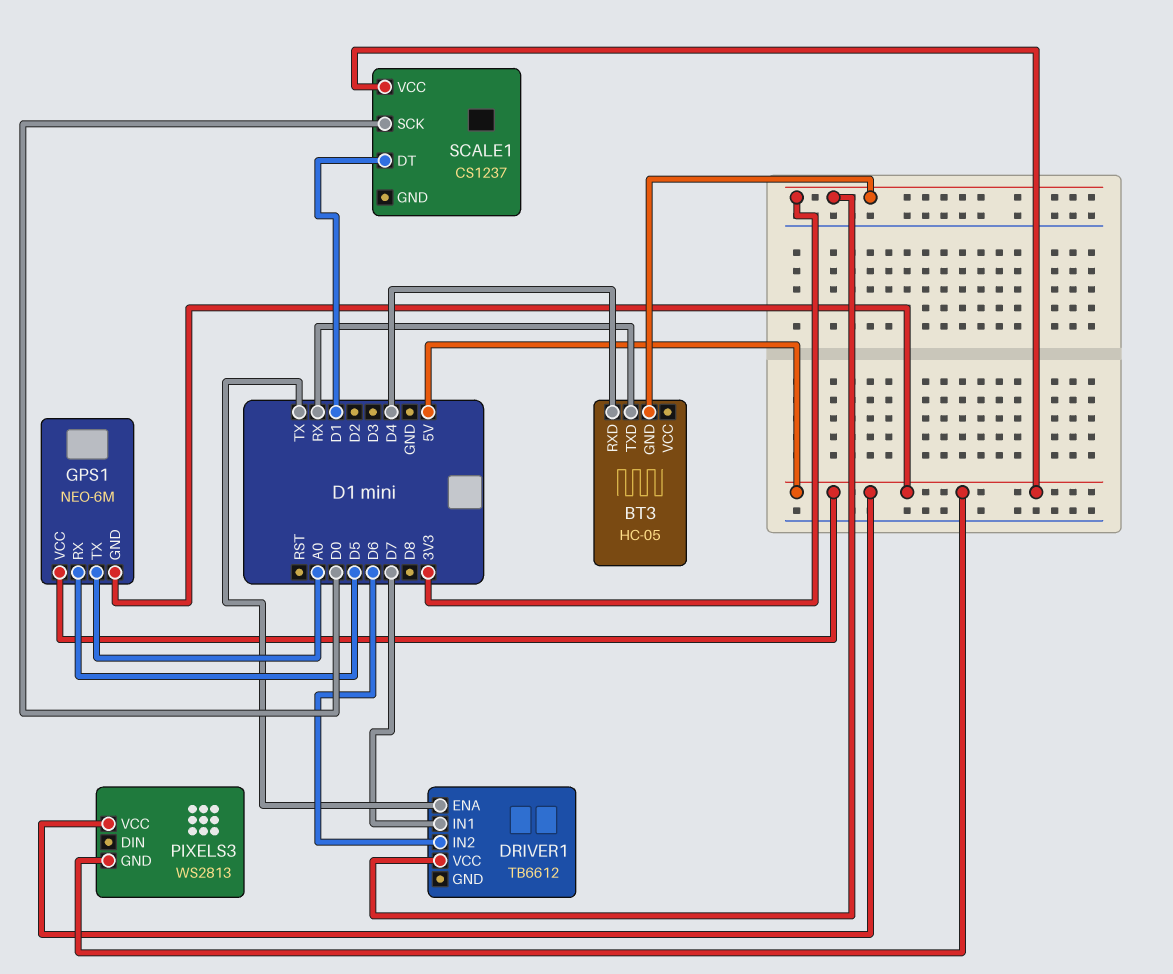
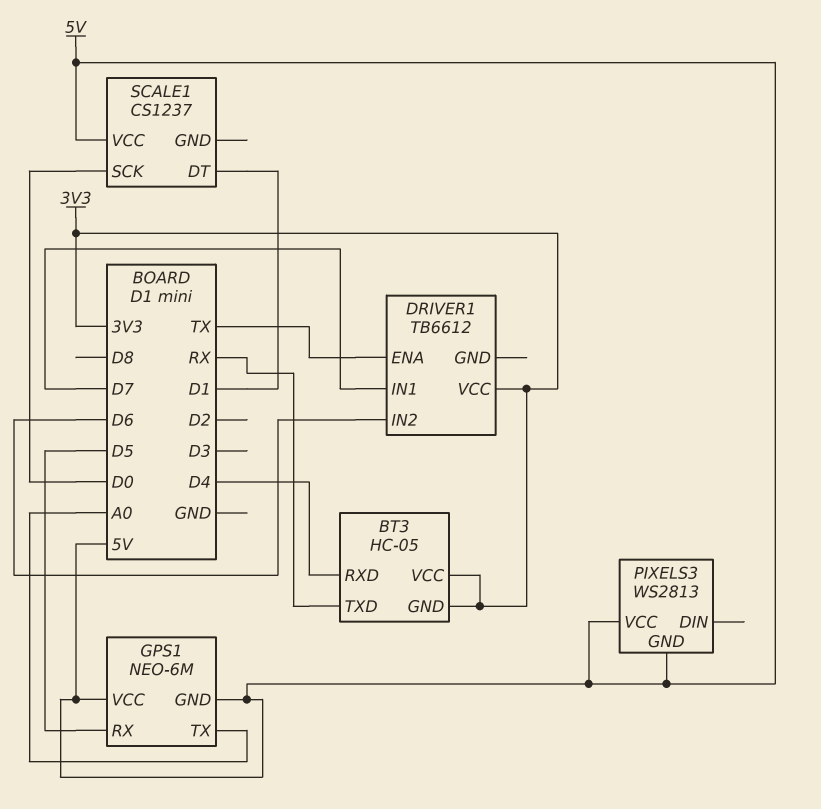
BT3 pin VCC: none -> 3V3

